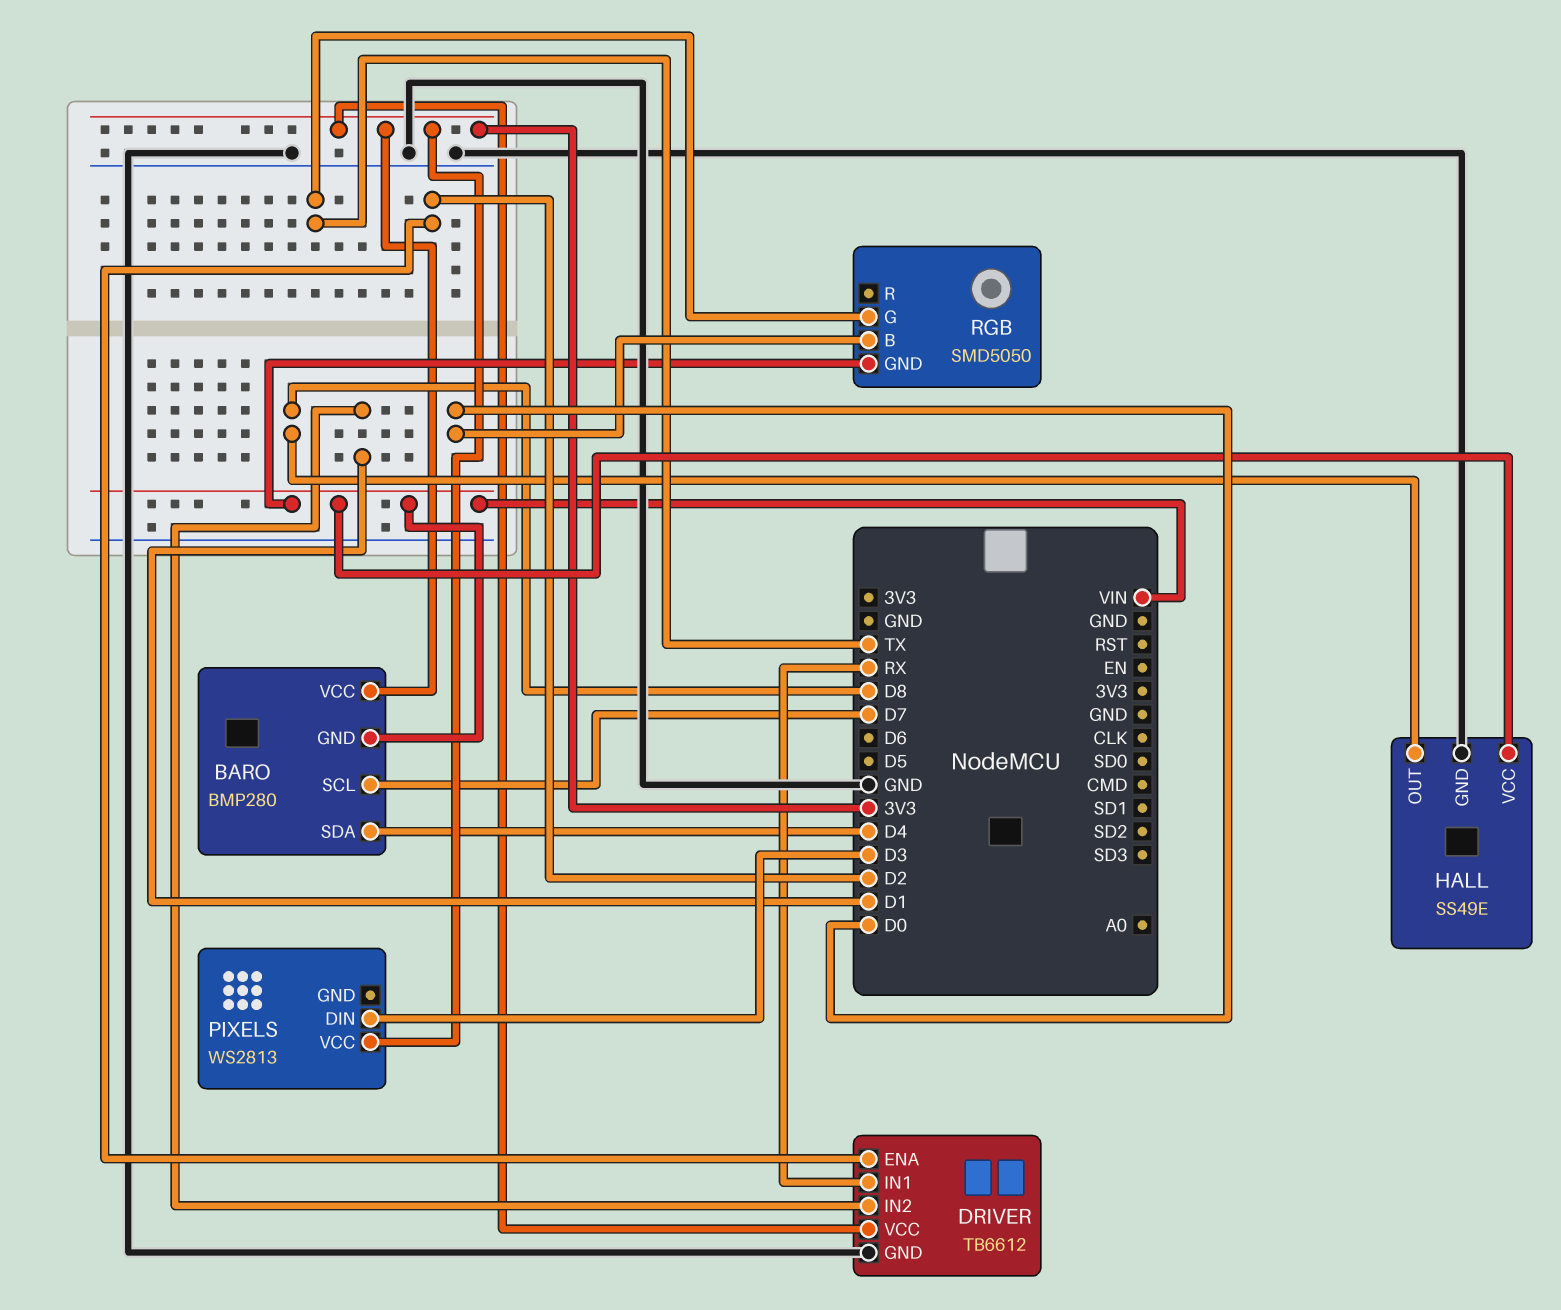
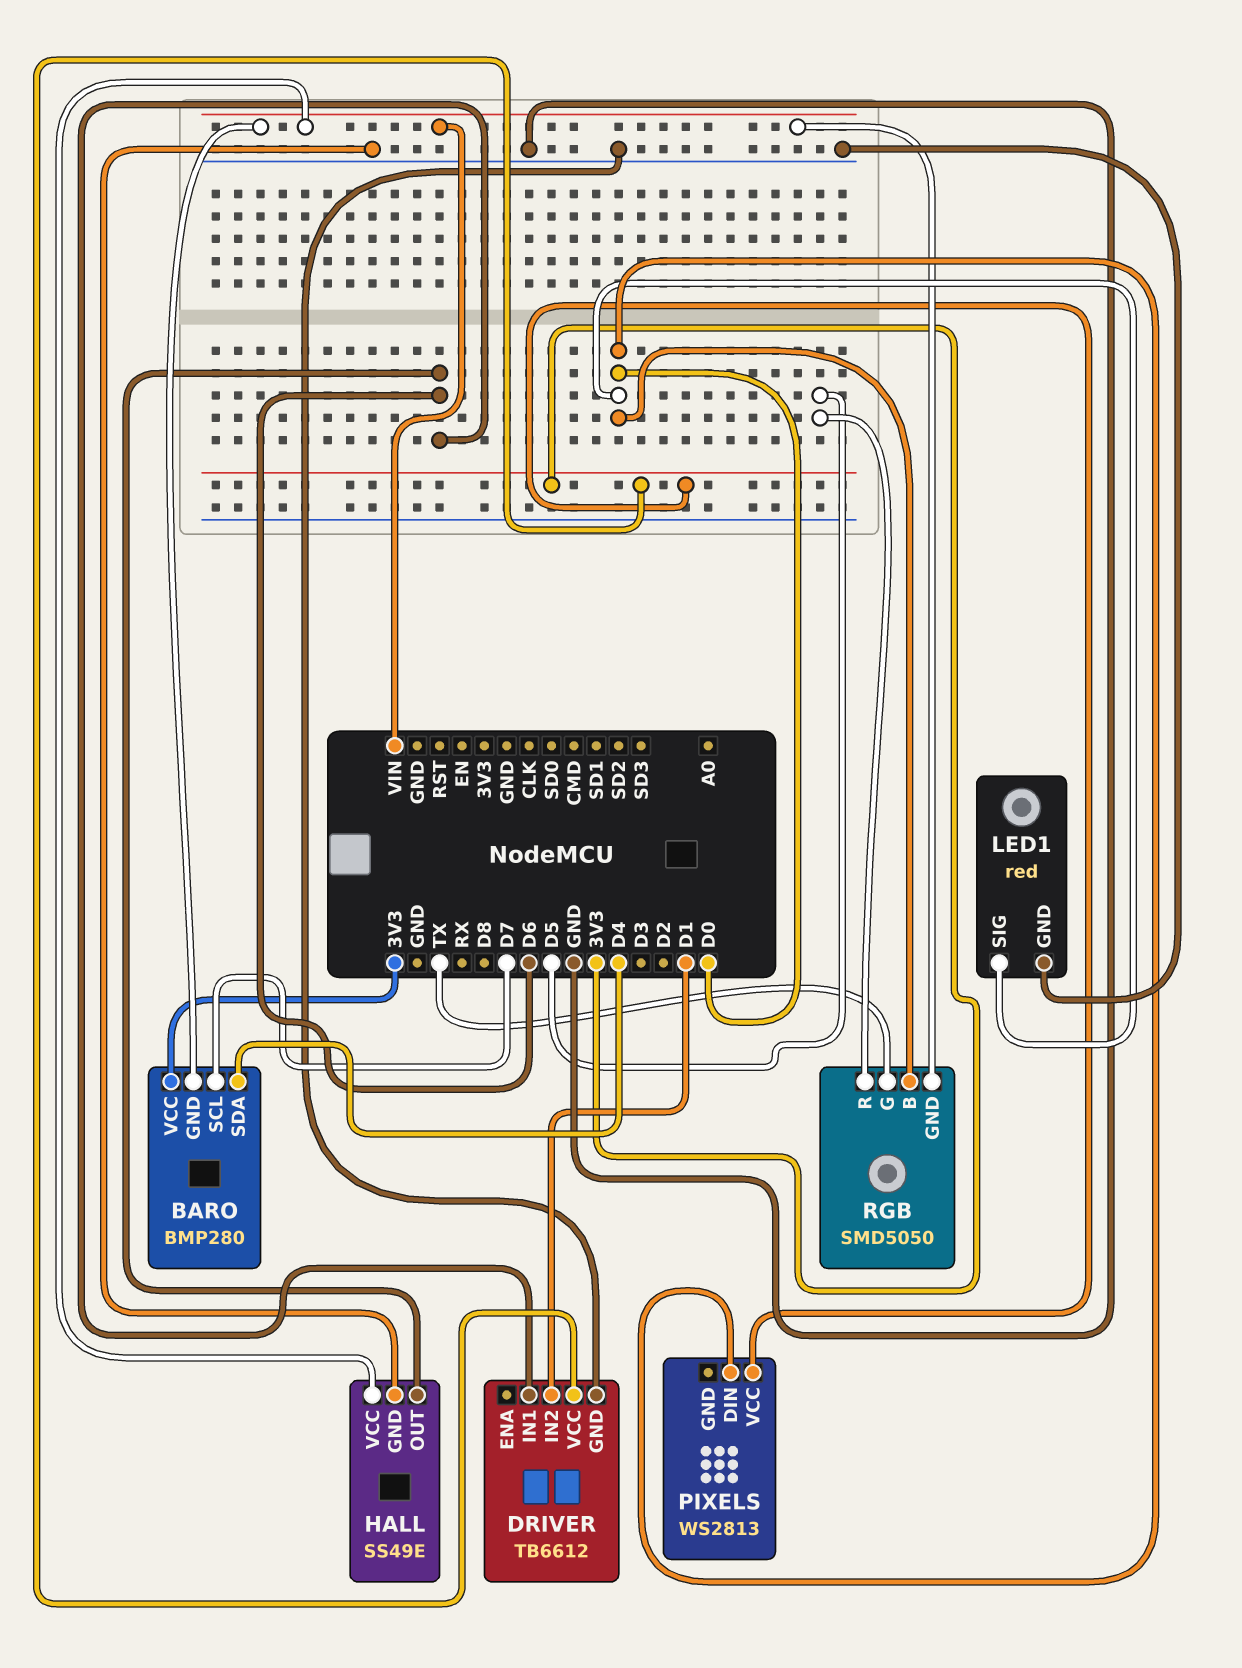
DRIVER pin ENA: D2 -> none
DRIVER pin IN1: RX -> D6
HALL pin OUT: D8 -> D6
LED1: none -> red
LED1 pin GND: none -> GND
LED1 pin SIG: none -> D0
PIXELS pin DIN: D3 -> D0
RGB pin R: none -> D5

